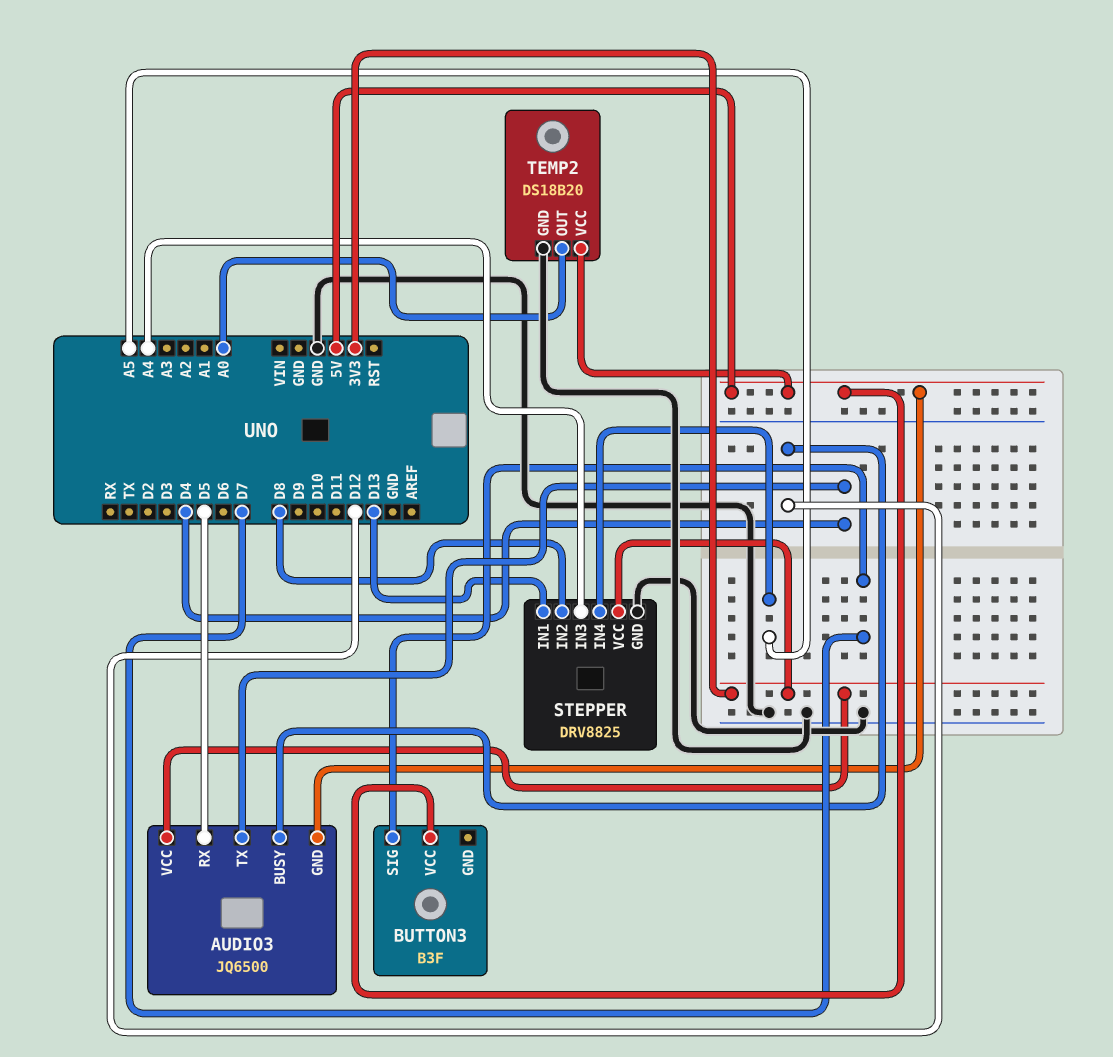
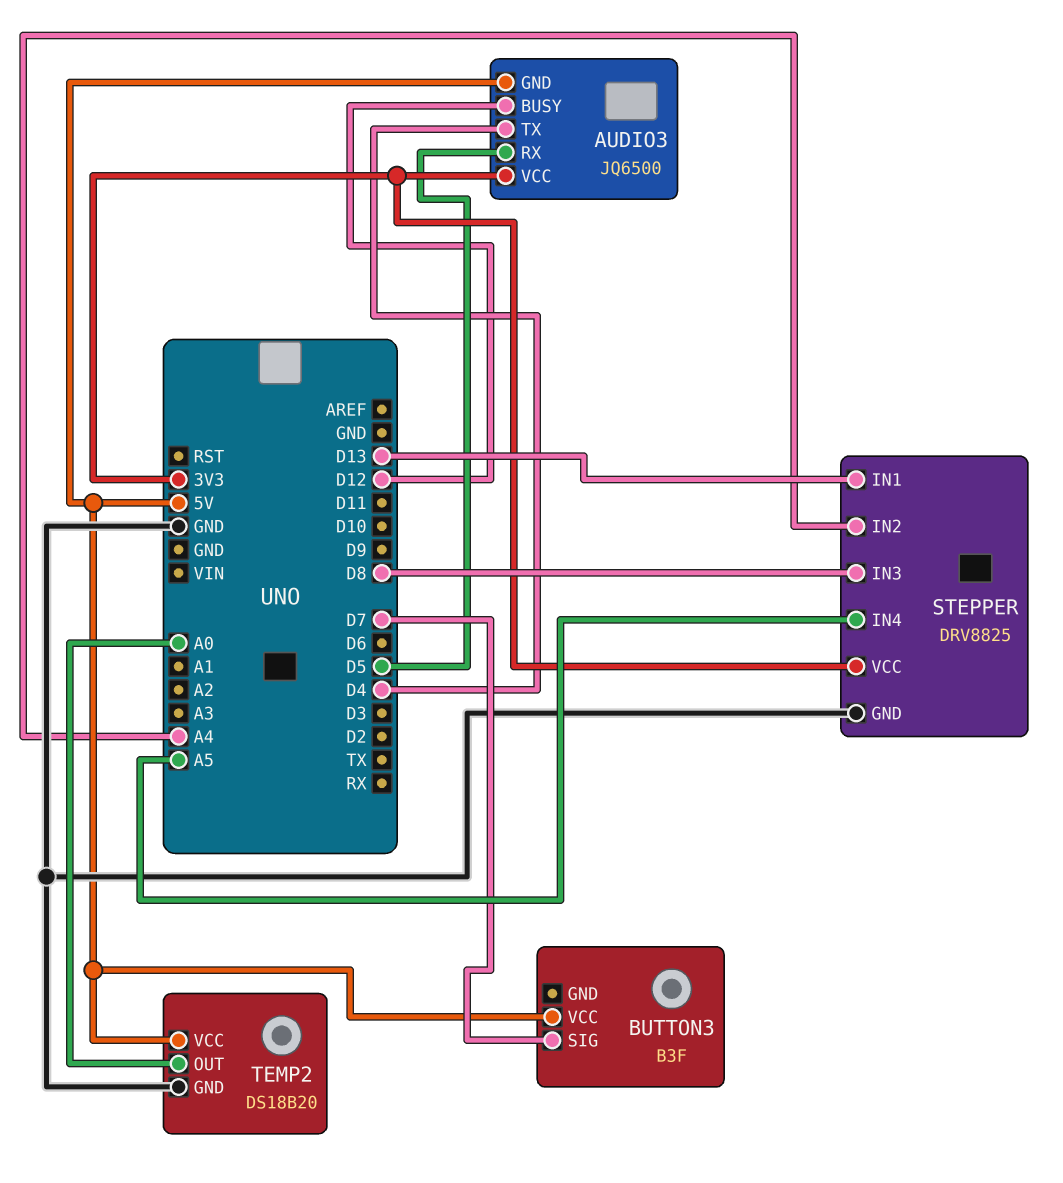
STEPPER pin IN2: D8 -> A4
STEPPER pin IN3: A4 -> D8

